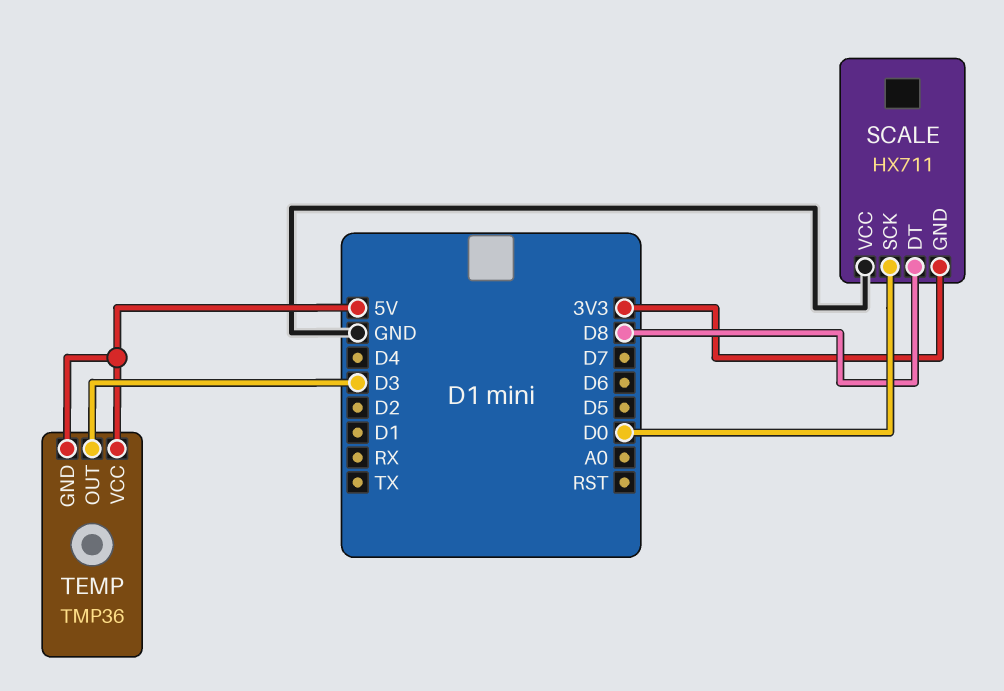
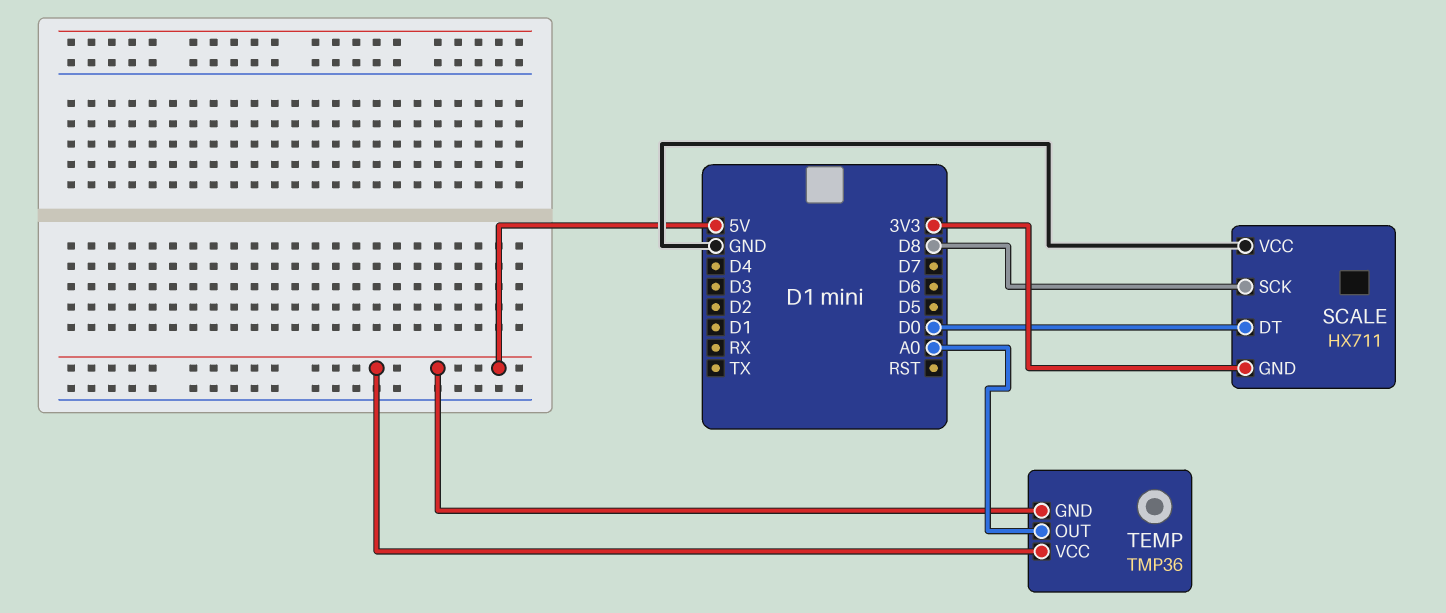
SCALE pin DT: D8 -> D0
SCALE pin SCK: D0 -> D8
TEMP pin OUT: D3 -> A0

